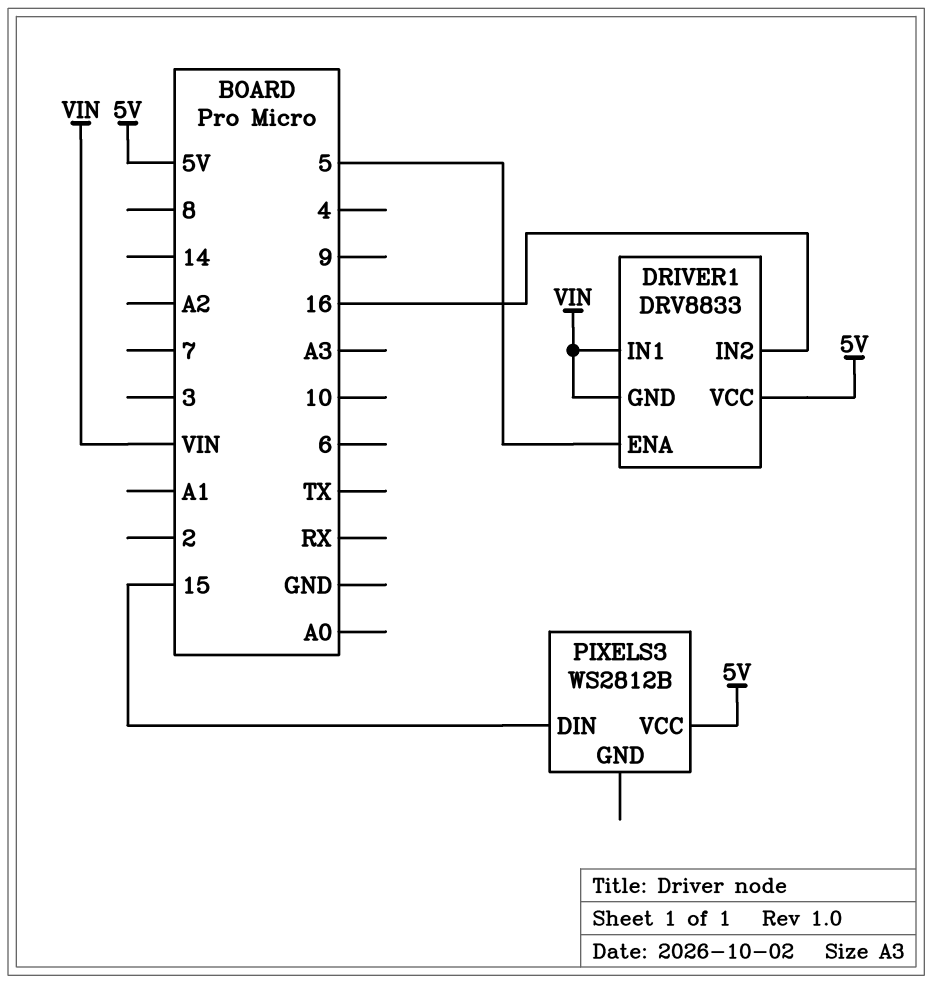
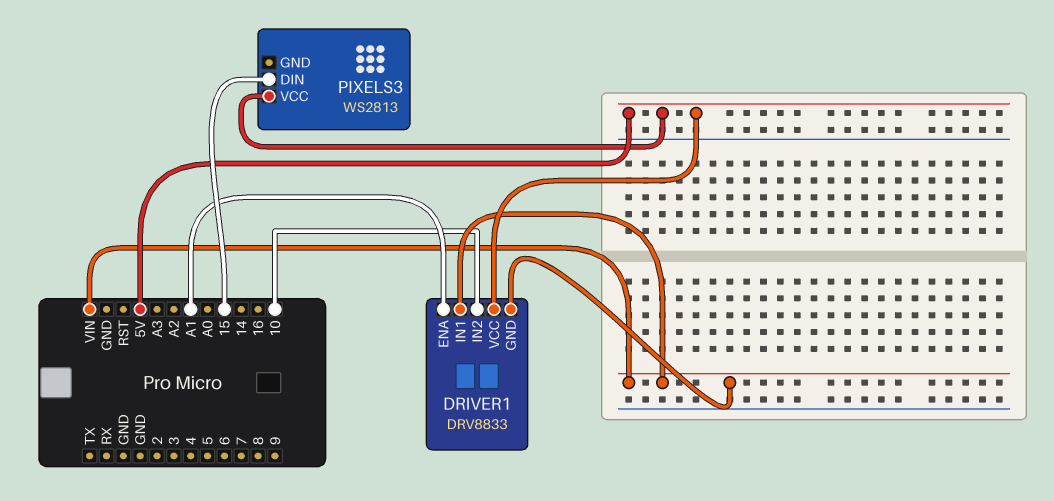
DRIVER1 pin ENA: 5 -> A1
DRIVER1 pin IN2: 16 -> 10
PIXELS3: WS2812B -> WS2813

